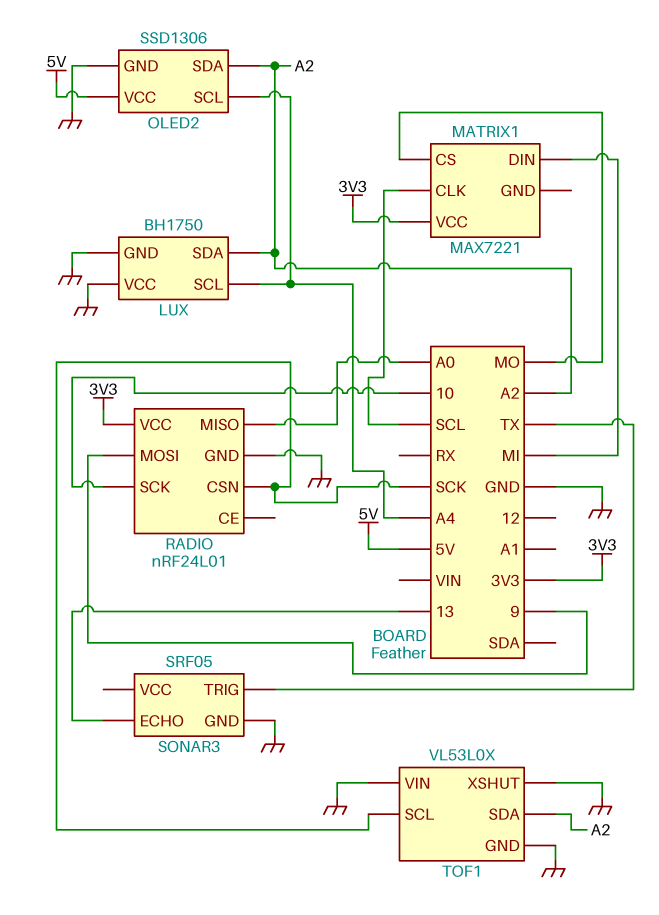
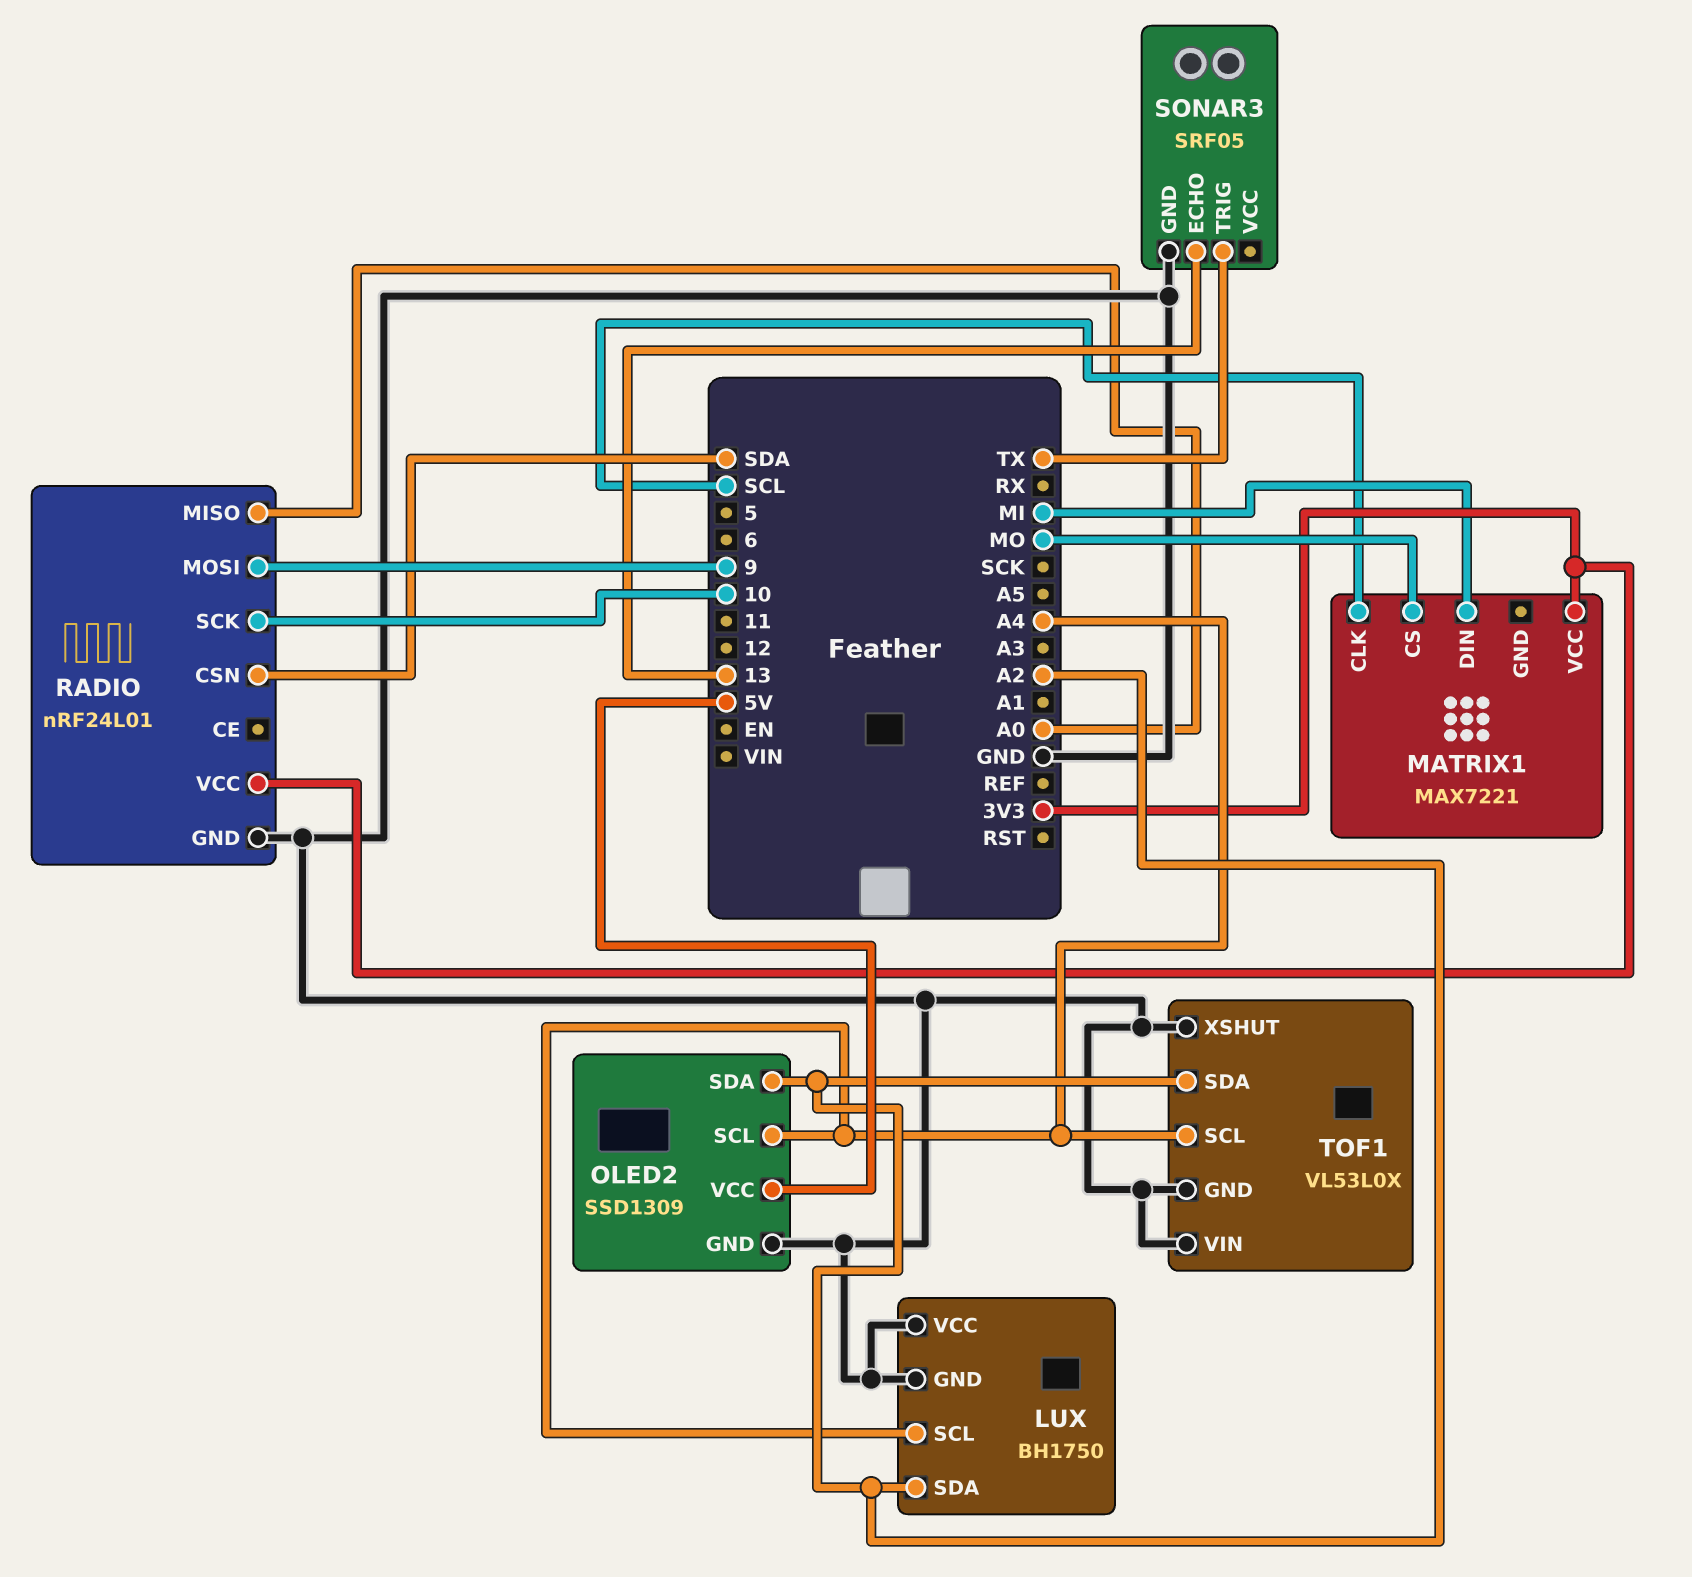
OLED2: SSD1306 -> SSD1309
RADIO pin CSN: SCK -> SDA
TOF1 pin SCL: SCK -> A4

